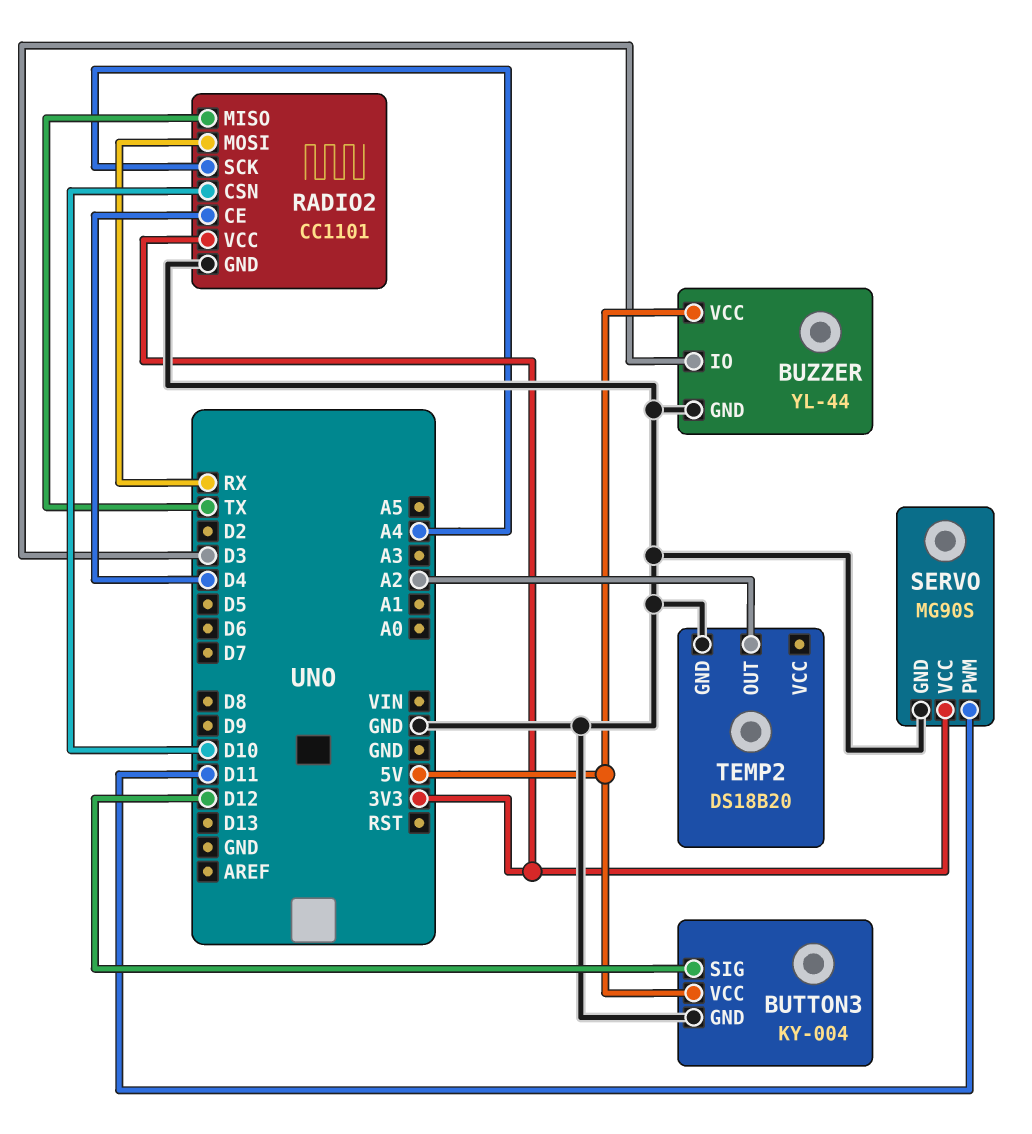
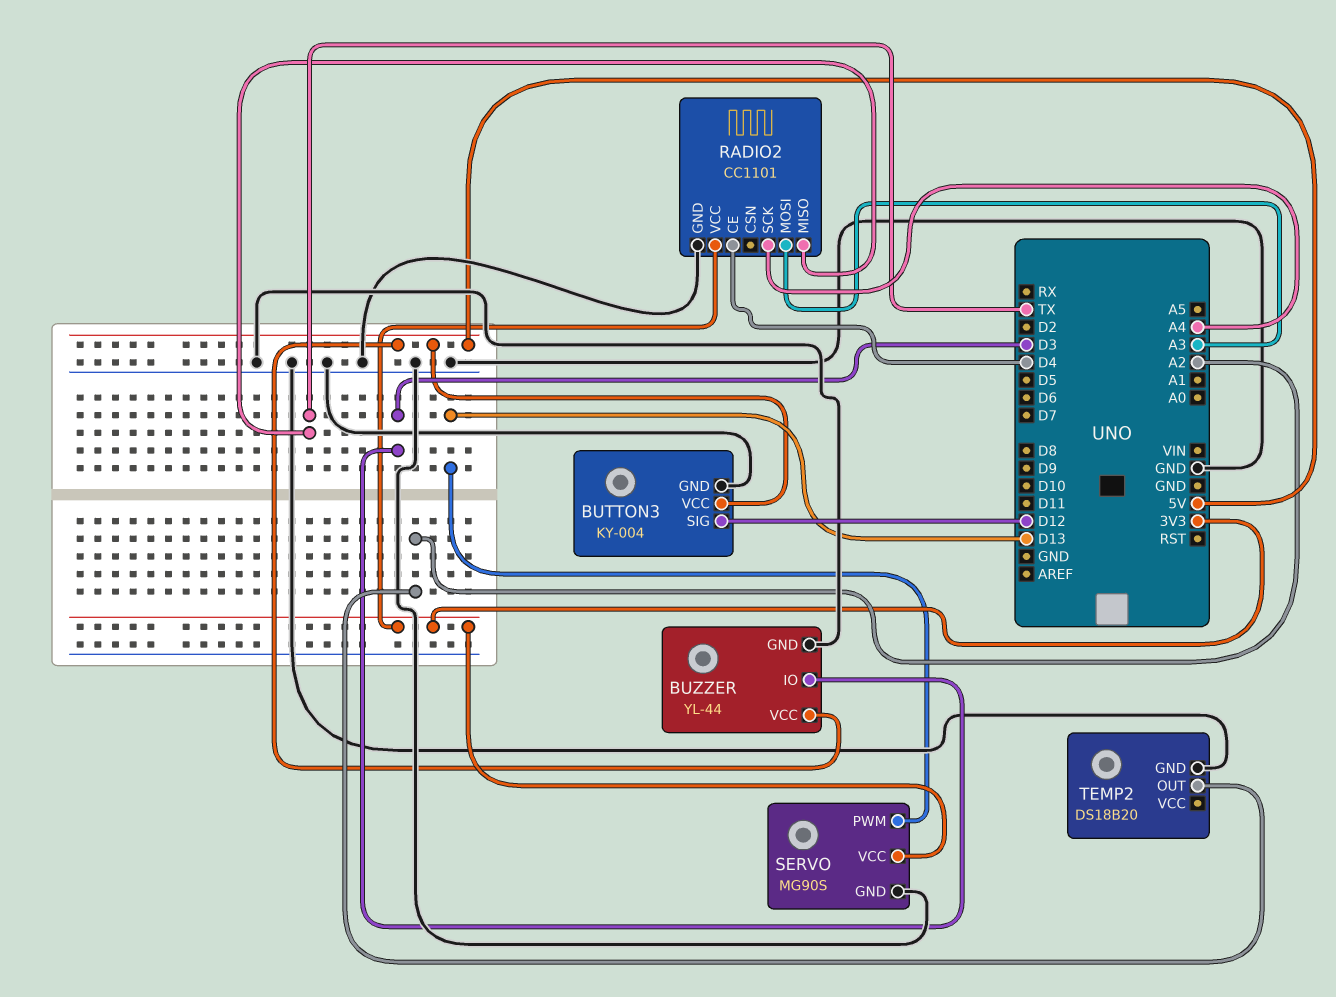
RADIO2 pin CSN: D10 -> none
RADIO2 pin MOSI: RX -> A3
SERVO pin PWM: D11 -> D13

